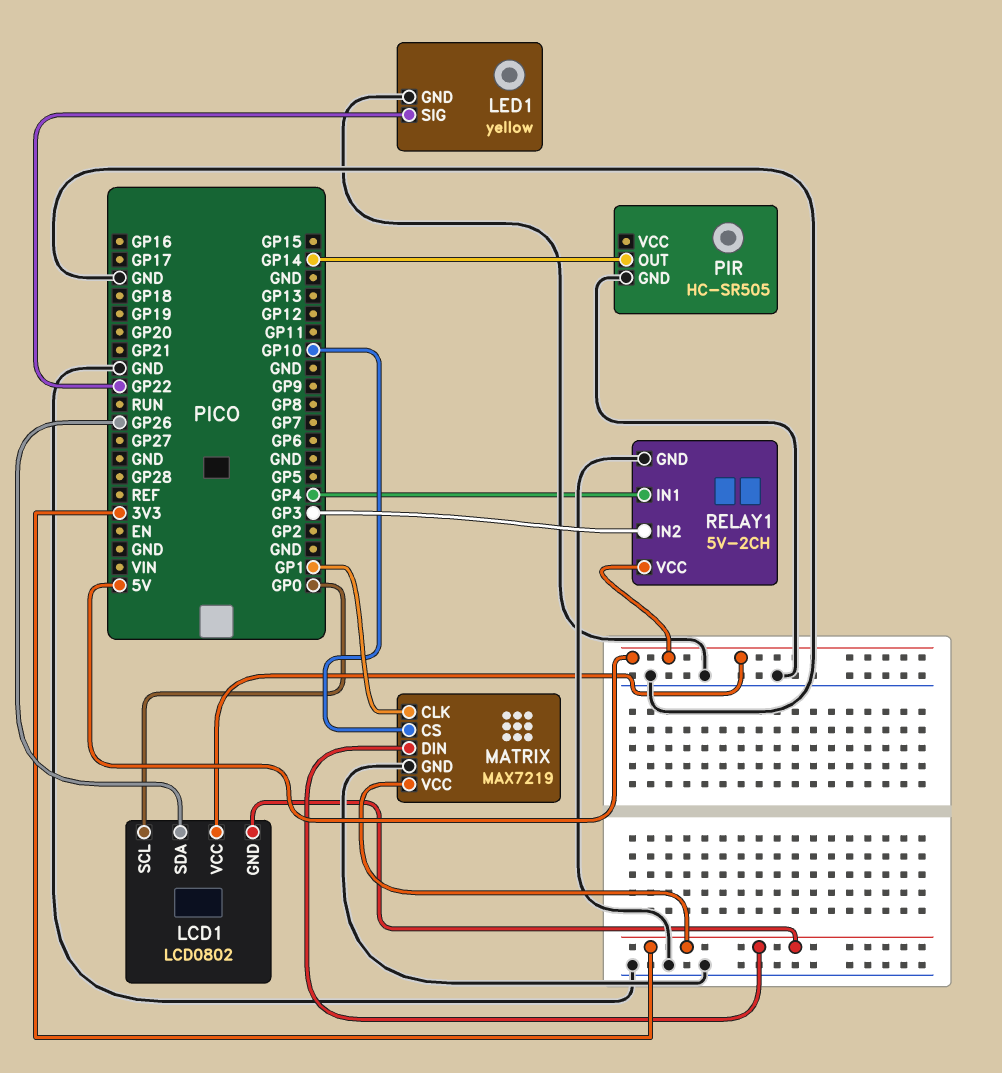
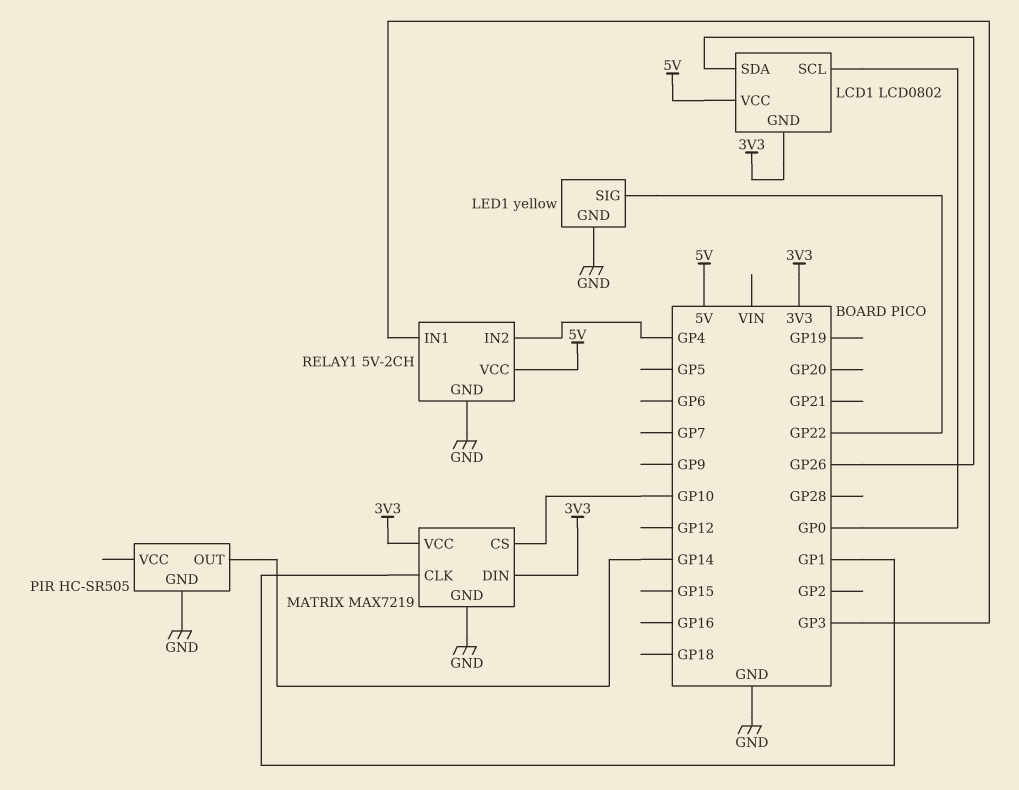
RELAY1 pin IN1: GP4 -> GP3
RELAY1 pin IN2: GP3 -> GP4

